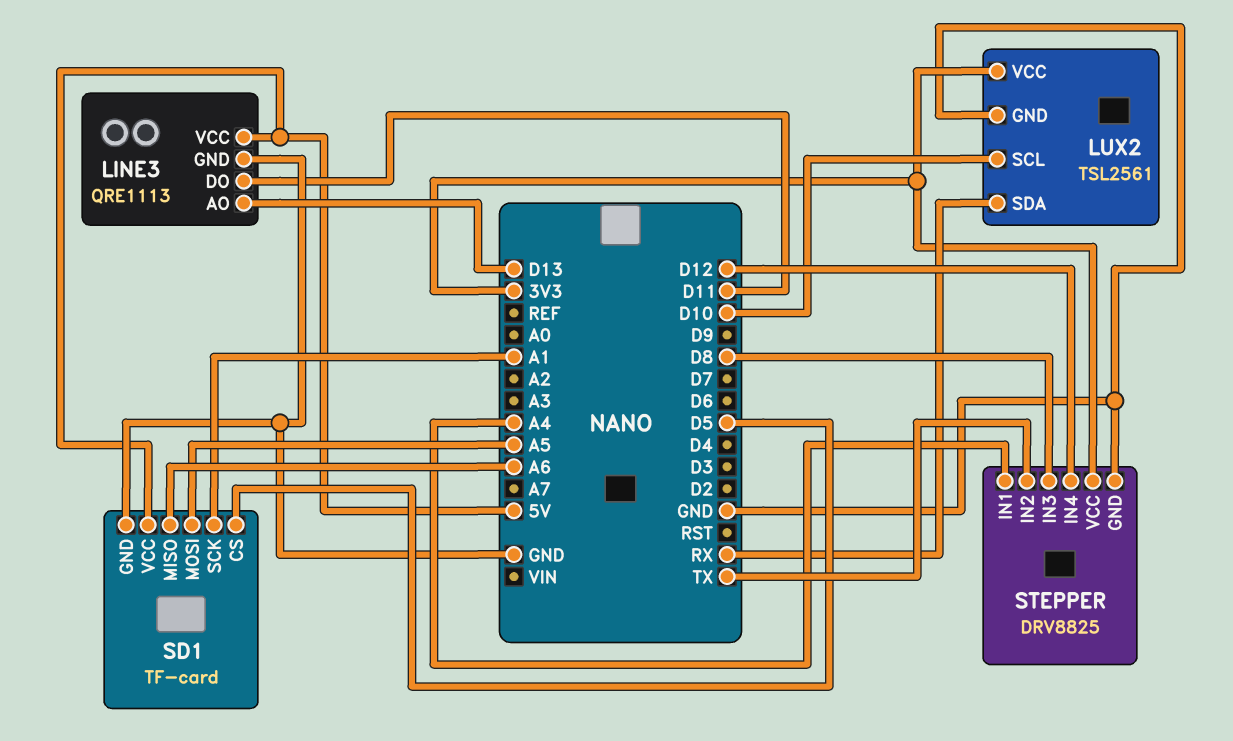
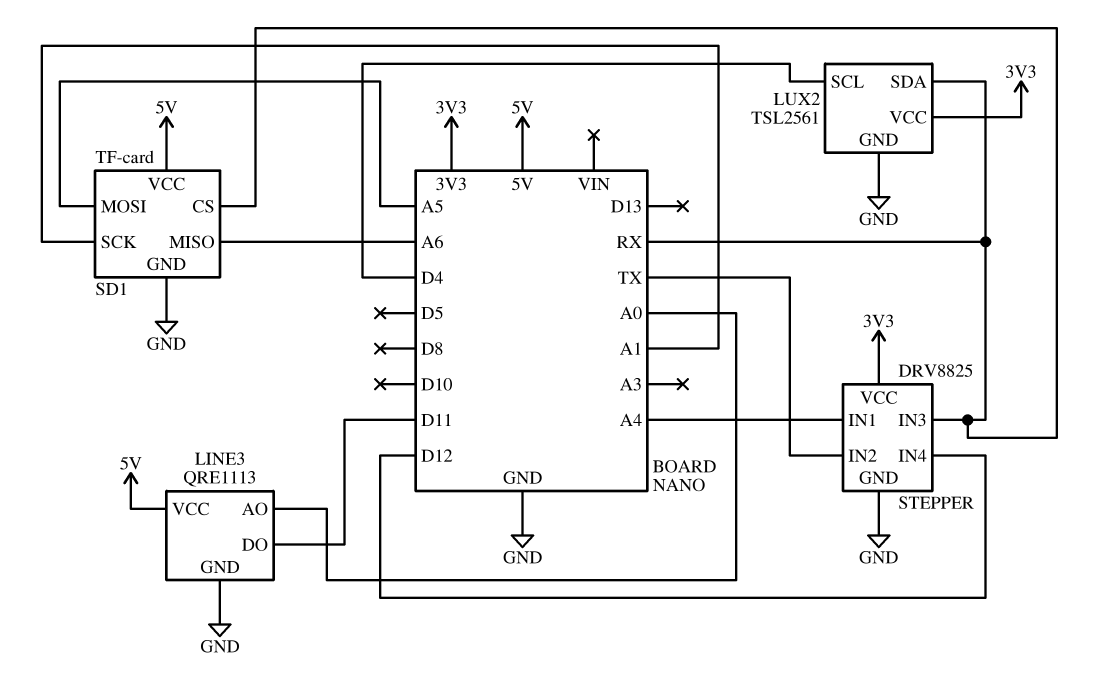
LINE3 pin AO: D13 -> A0
LUX2 pin SCL: D10 -> D4
SD1 pin CS: D5 -> RX
STEPPER pin IN3: D8 -> RX

